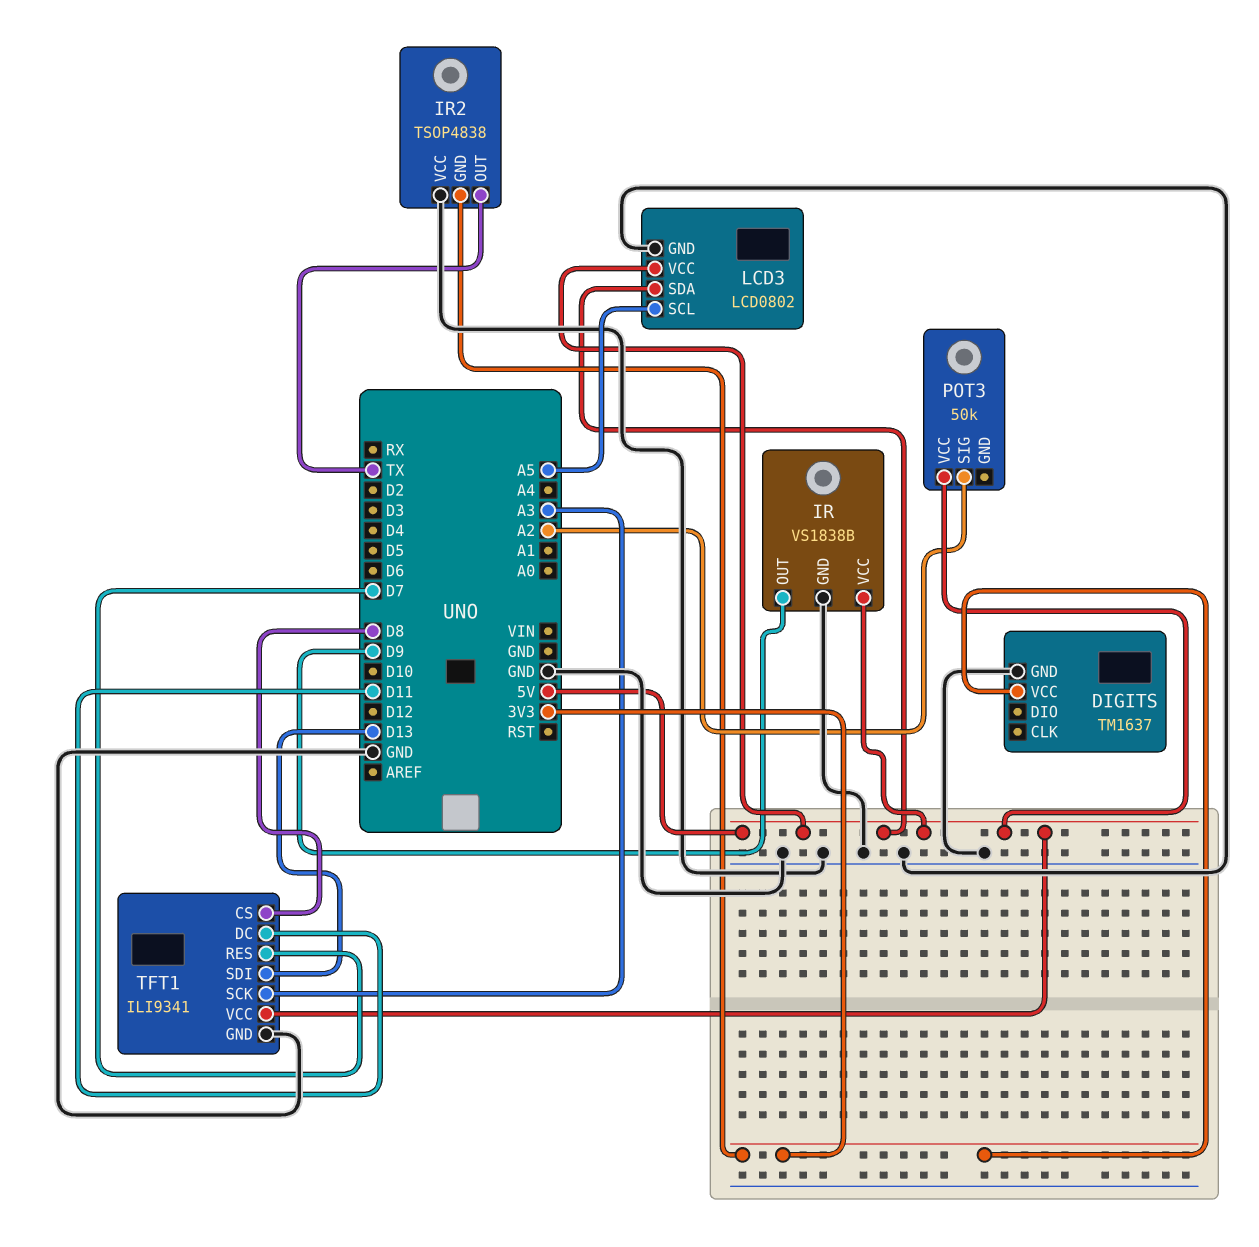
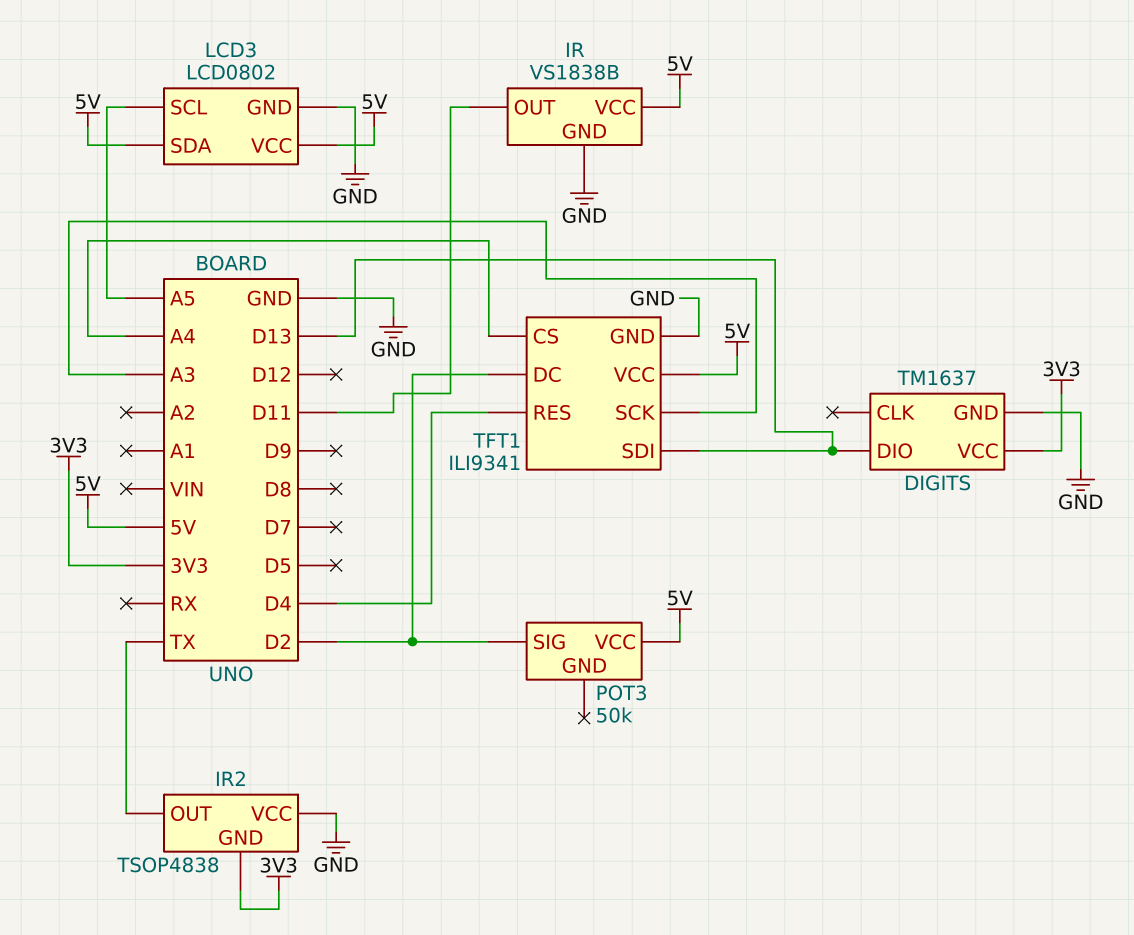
DIGITS pin DIO: none -> D13
IR pin OUT: D9 -> D11
POT3 pin SIG: A2 -> D2
TFT1 pin CS: D8 -> A4
TFT1 pin DC: D11 -> D2
TFT1 pin RES: D7 -> D4

